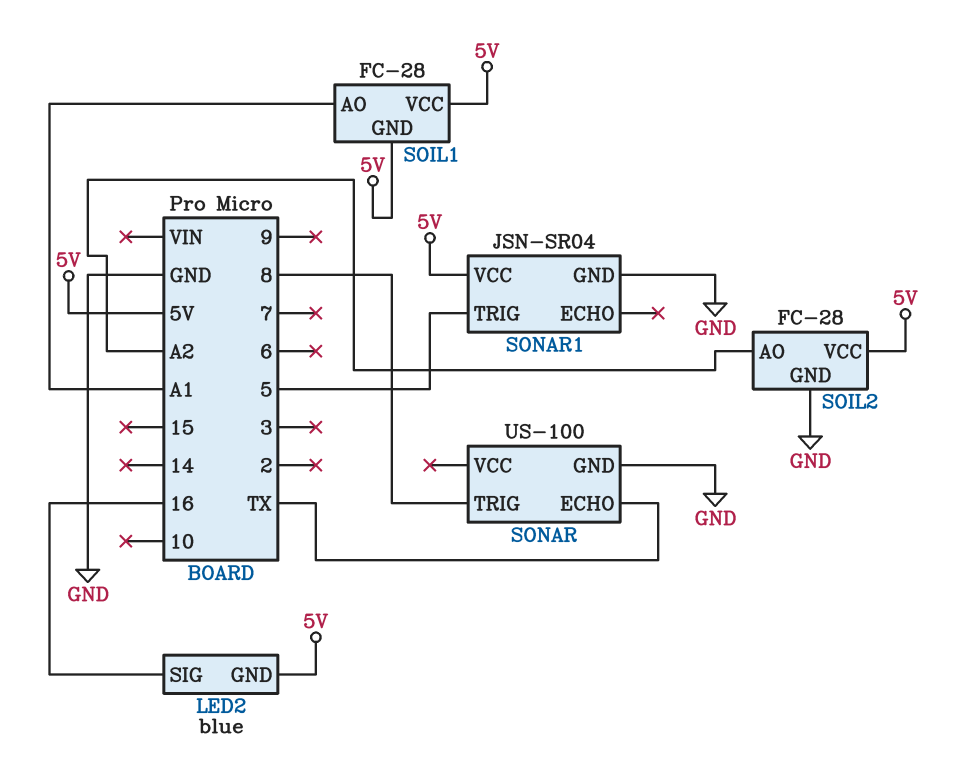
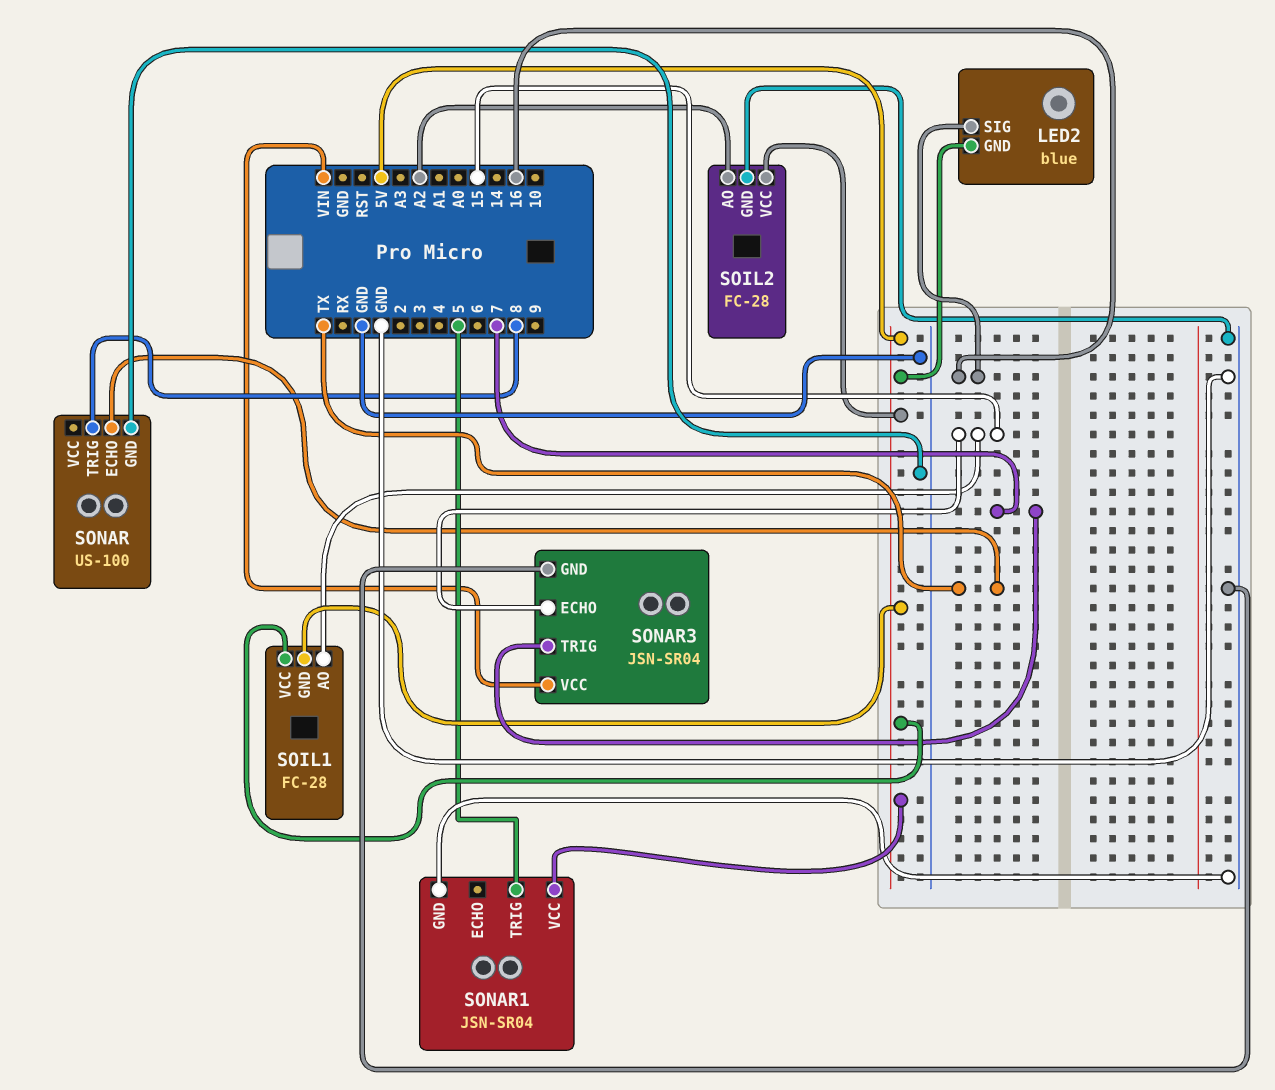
SOIL1 pin AO: A1 -> 15
SONAR3: none -> JSN-SR04
SONAR3 pin ECHO: none -> 15
SONAR3 pin GND: none -> GND
SONAR3 pin TRIG: none -> 7
SONAR3 pin VCC: none -> VIN

